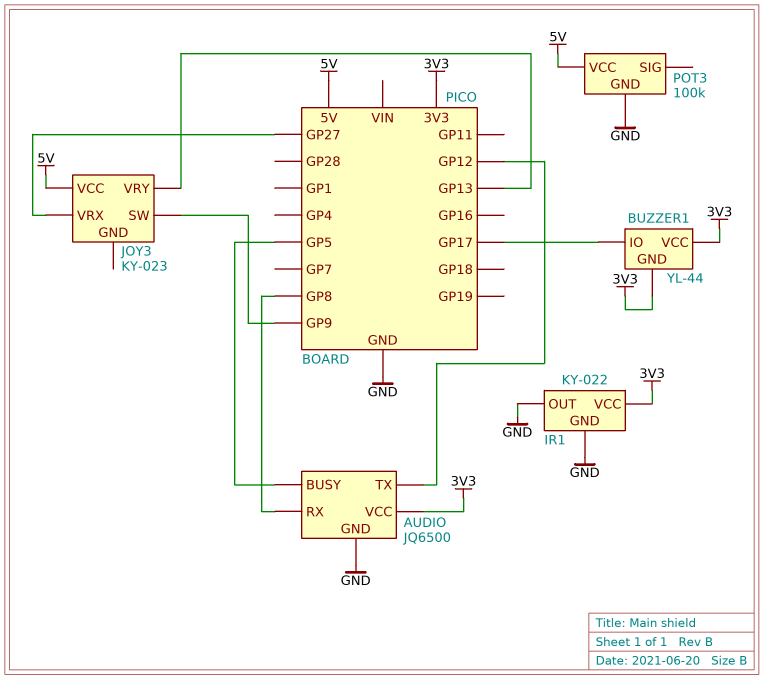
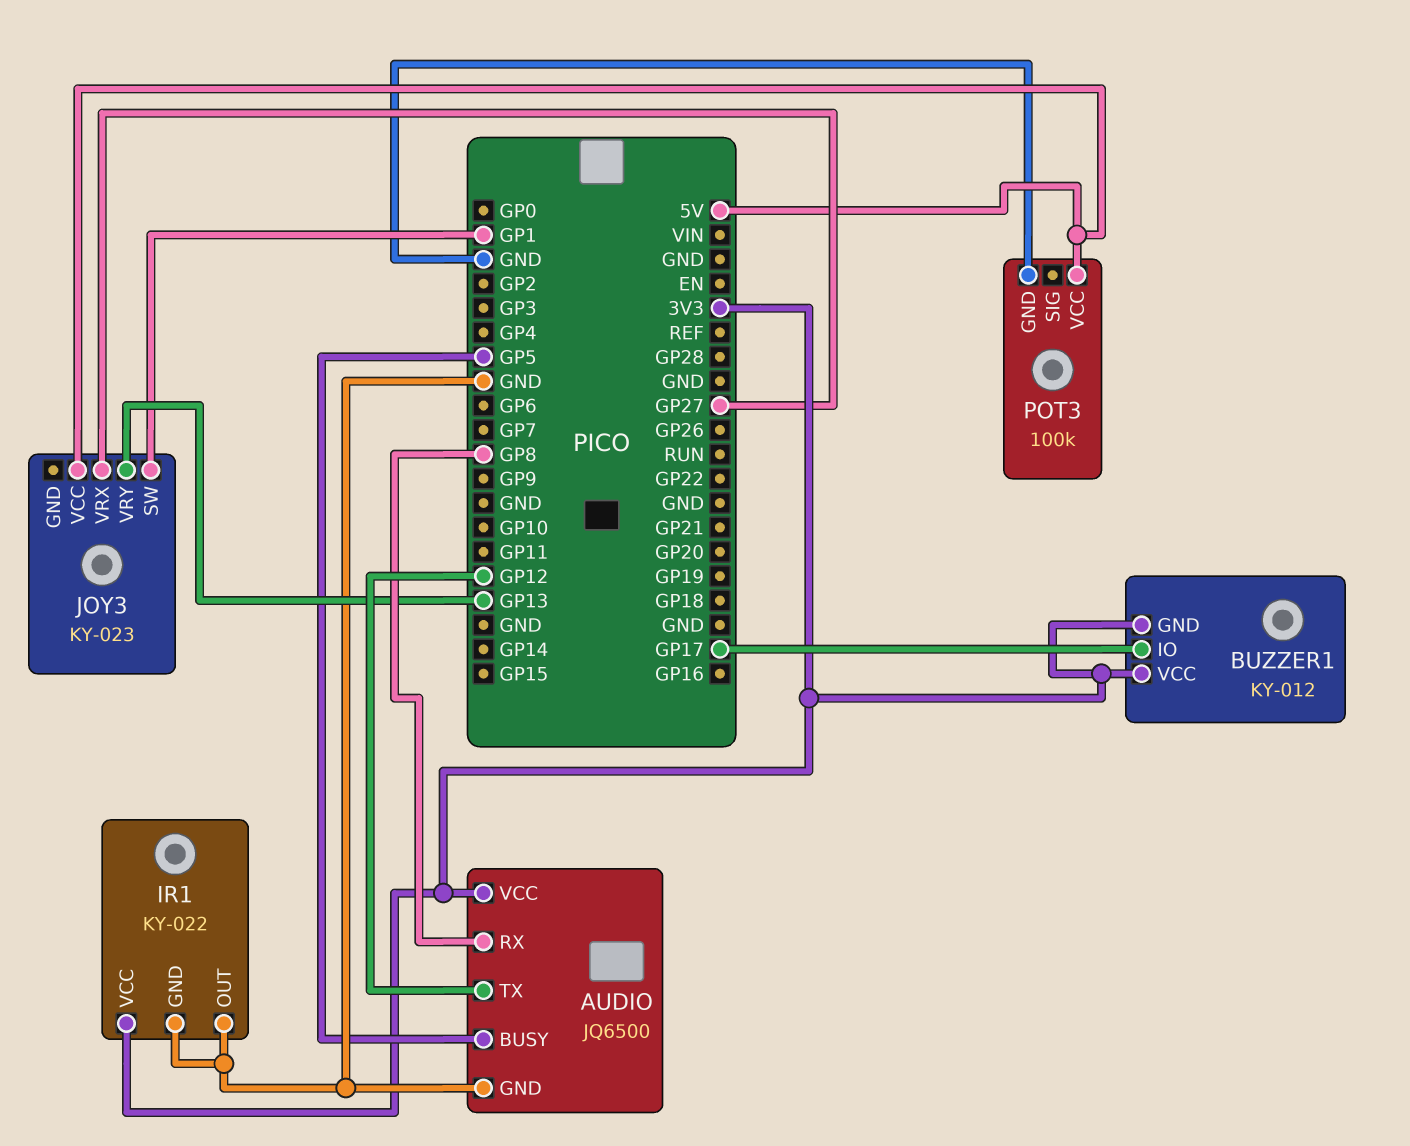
BUZZER1: YL-44 -> KY-012
JOY3 pin SW: GP9 -> GP1

